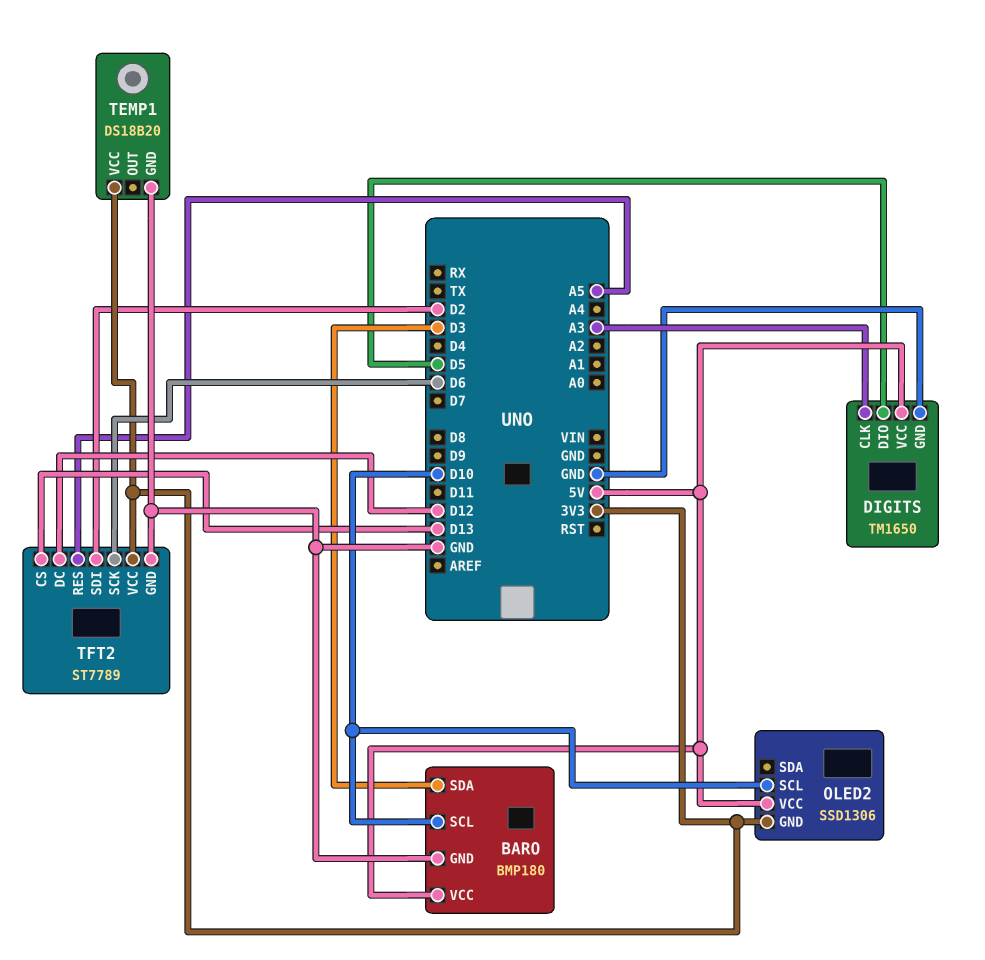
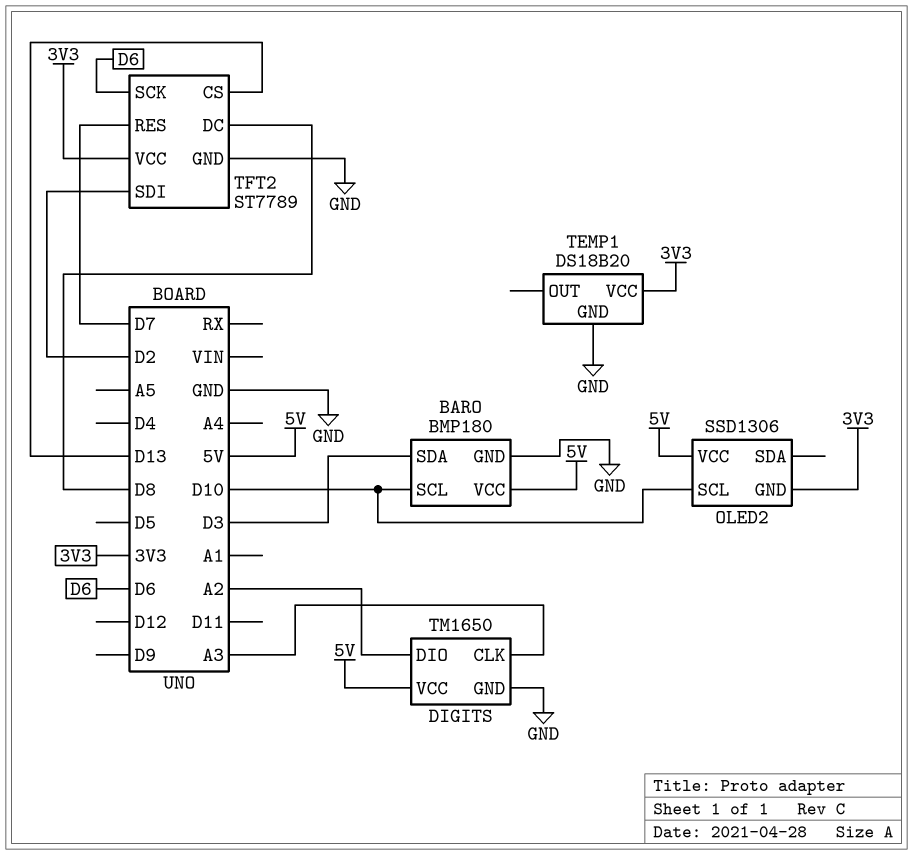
DIGITS pin DIO: D5 -> A2
TFT2 pin DC: D12 -> D8
TFT2 pin RES: A5 -> D7

